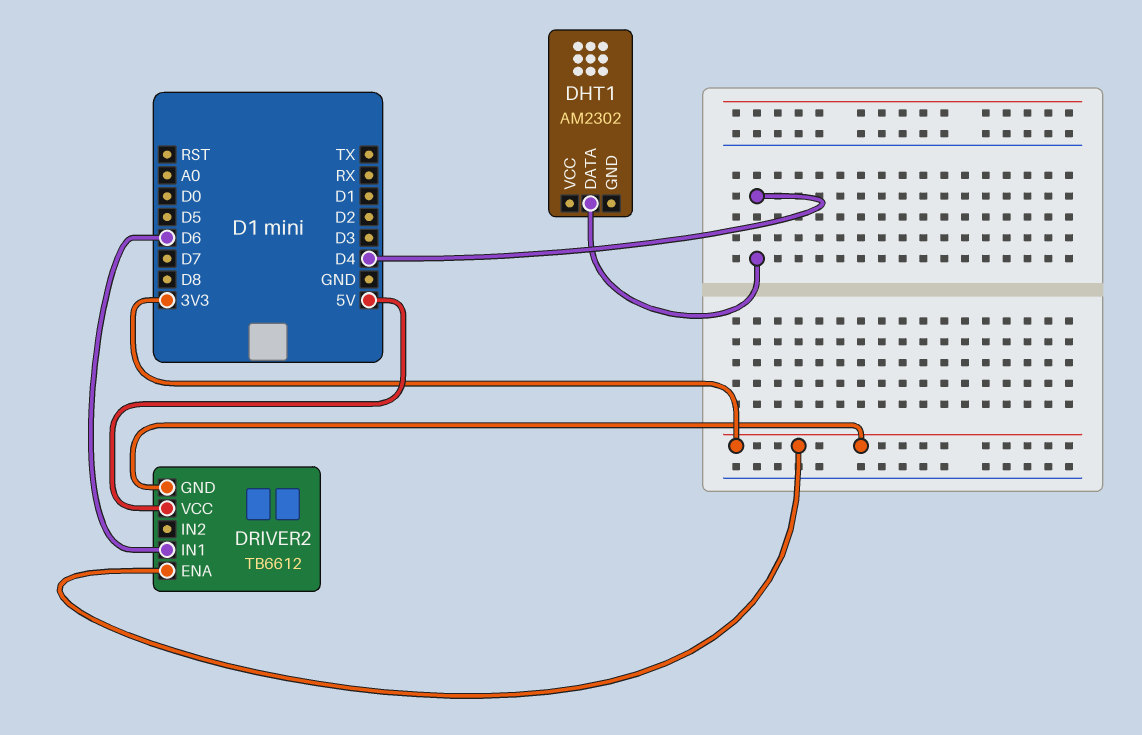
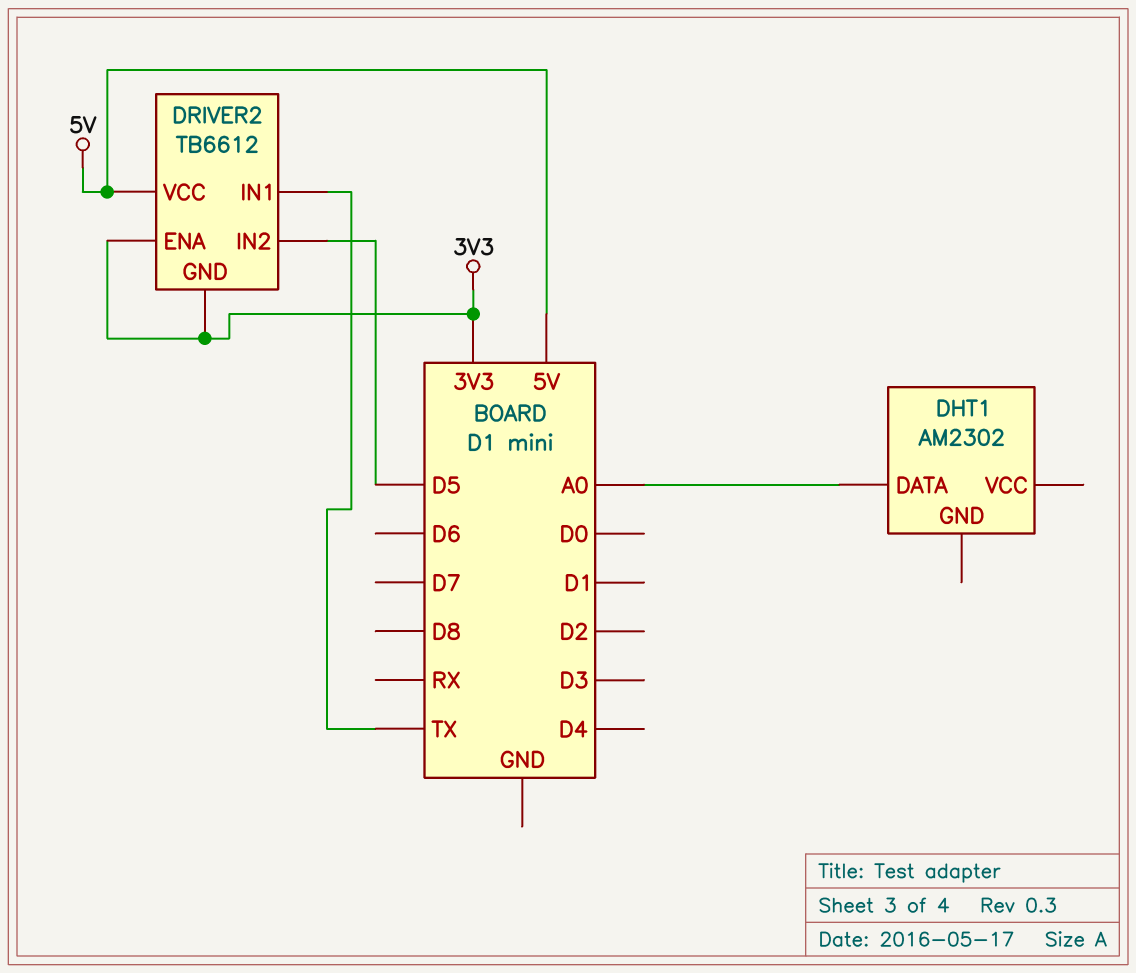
DHT1 pin DATA: D4 -> A0
DRIVER2 pin IN1: D6 -> TX
DRIVER2 pin IN2: none -> D5

